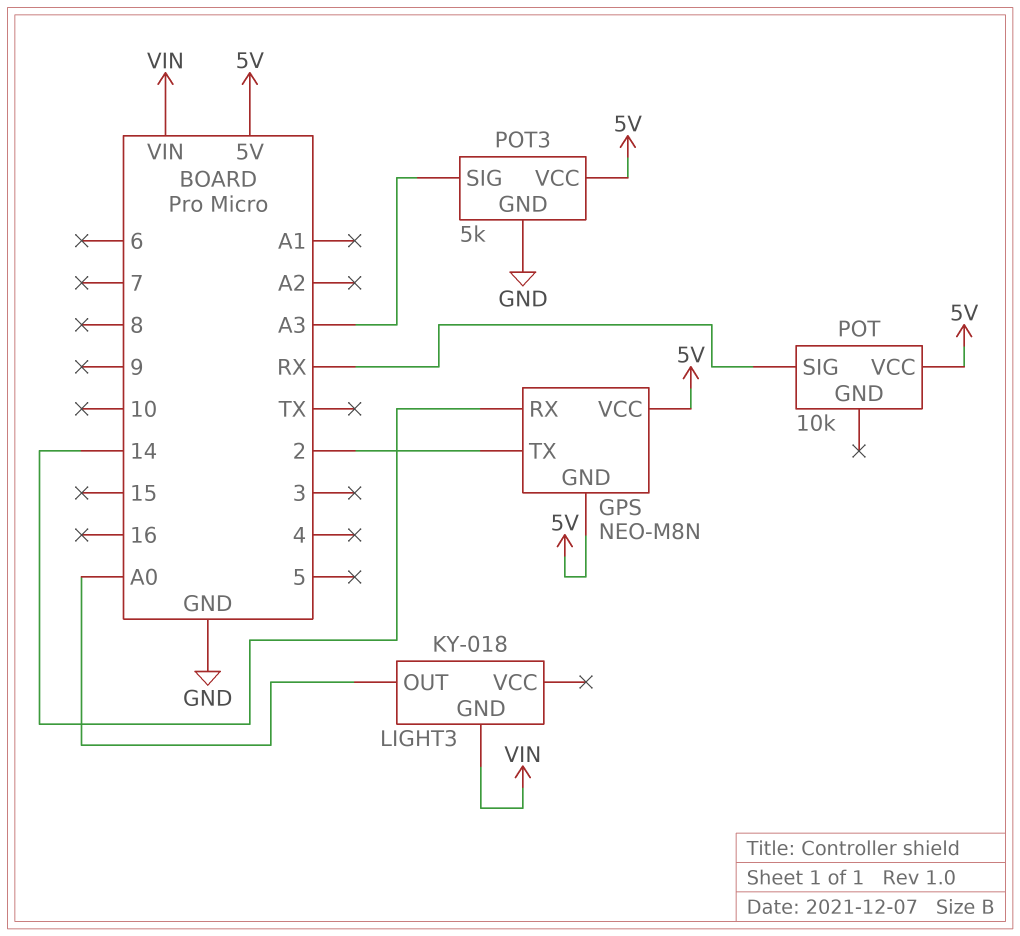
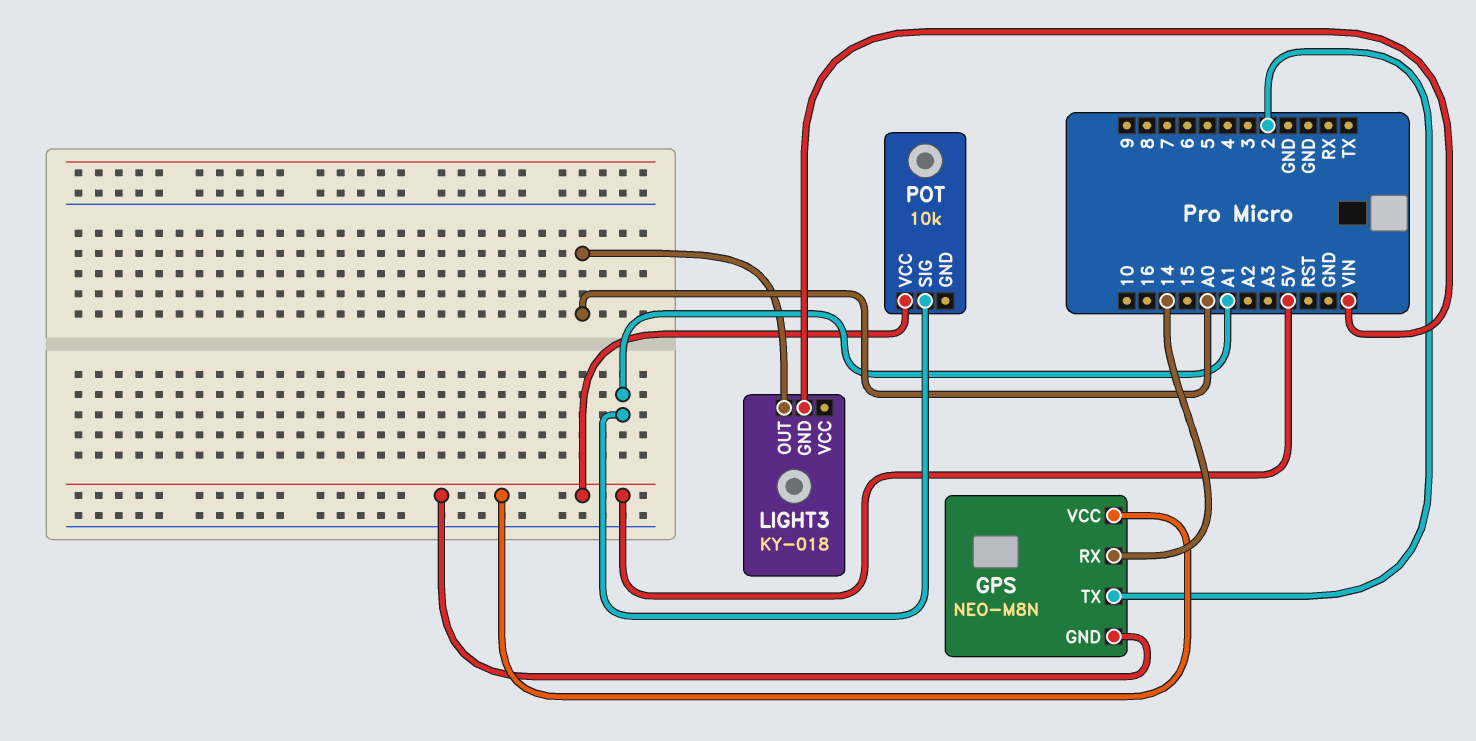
POT pin SIG: RX -> A1
POT3: 5k -> none
POT3 pin GND: GND -> none
POT3 pin SIG: A3 -> none
POT3 pin VCC: 5V -> none

